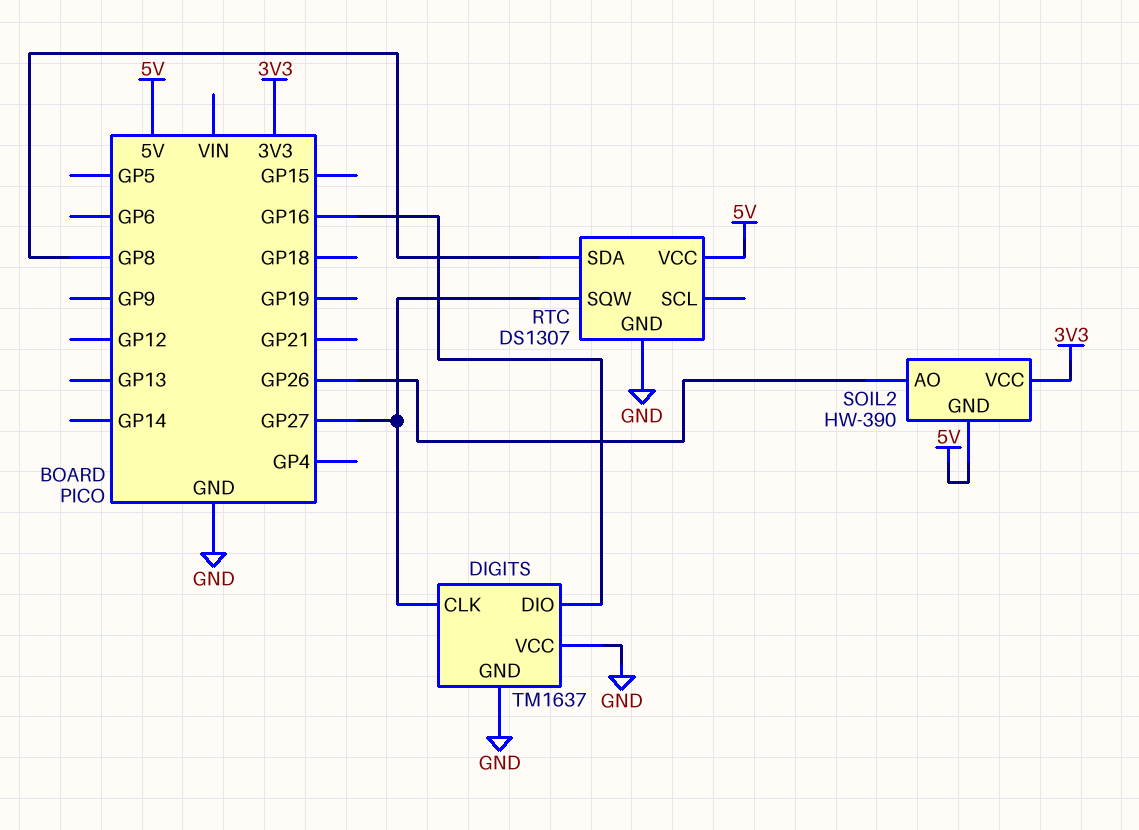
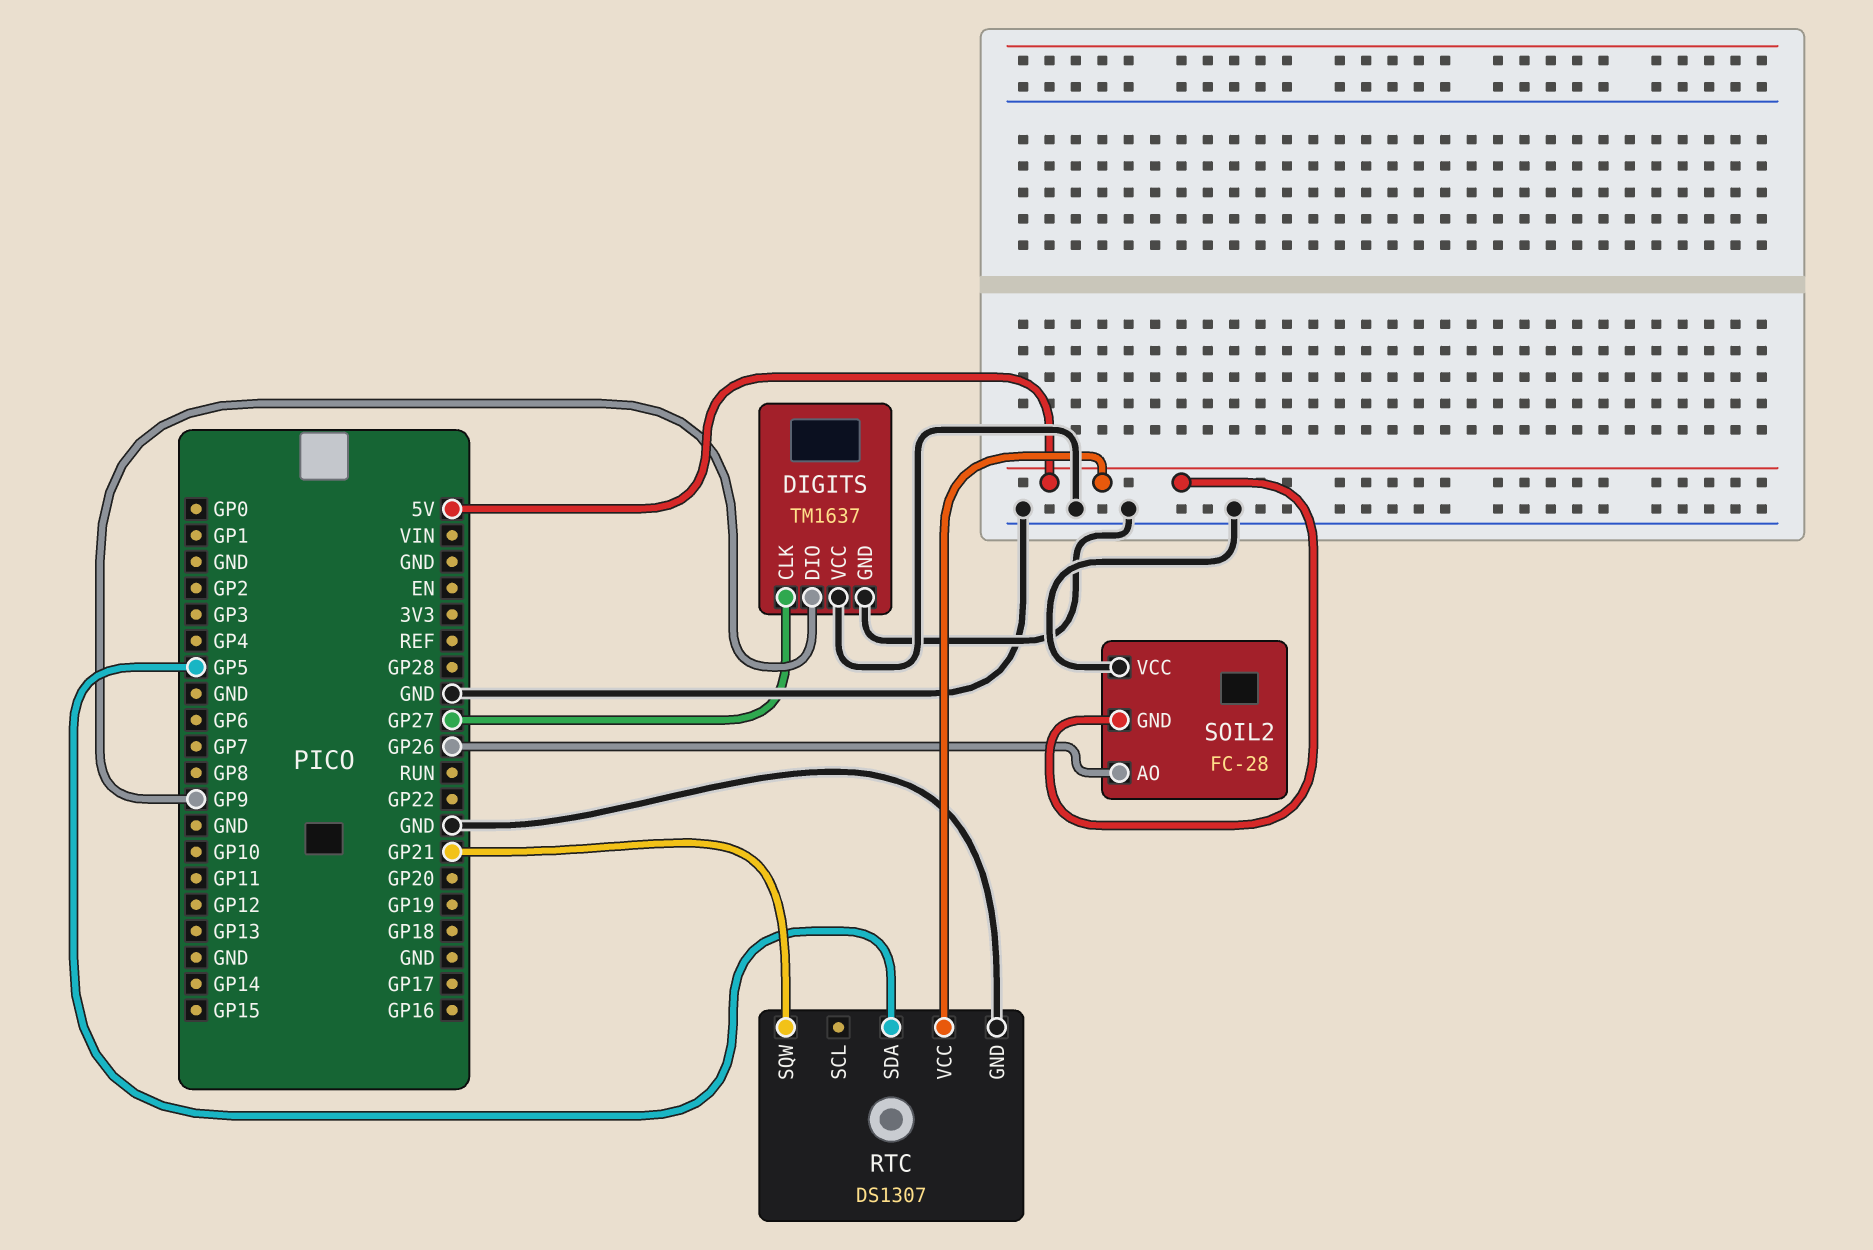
DIGITS pin DIO: GP16 -> GP9
RTC pin SDA: GP8 -> GP5
RTC pin SQW: GP27 -> GP21
SOIL2: HW-390 -> FC-28
SOIL2 pin VCC: 3V3 -> GND

